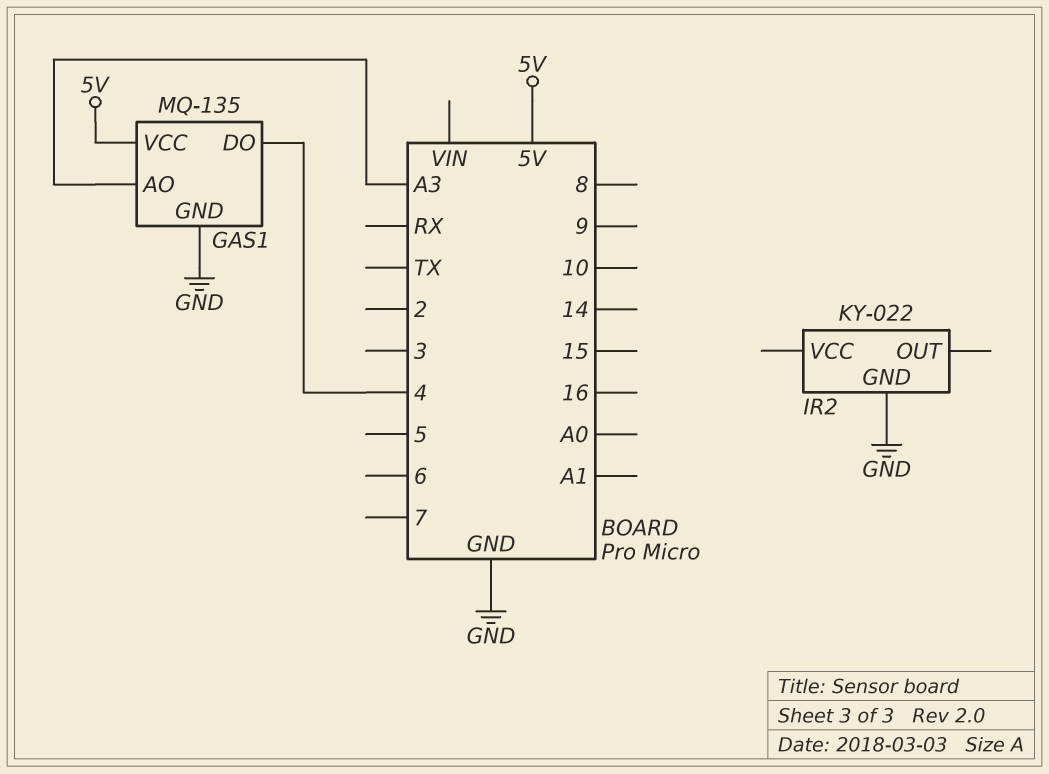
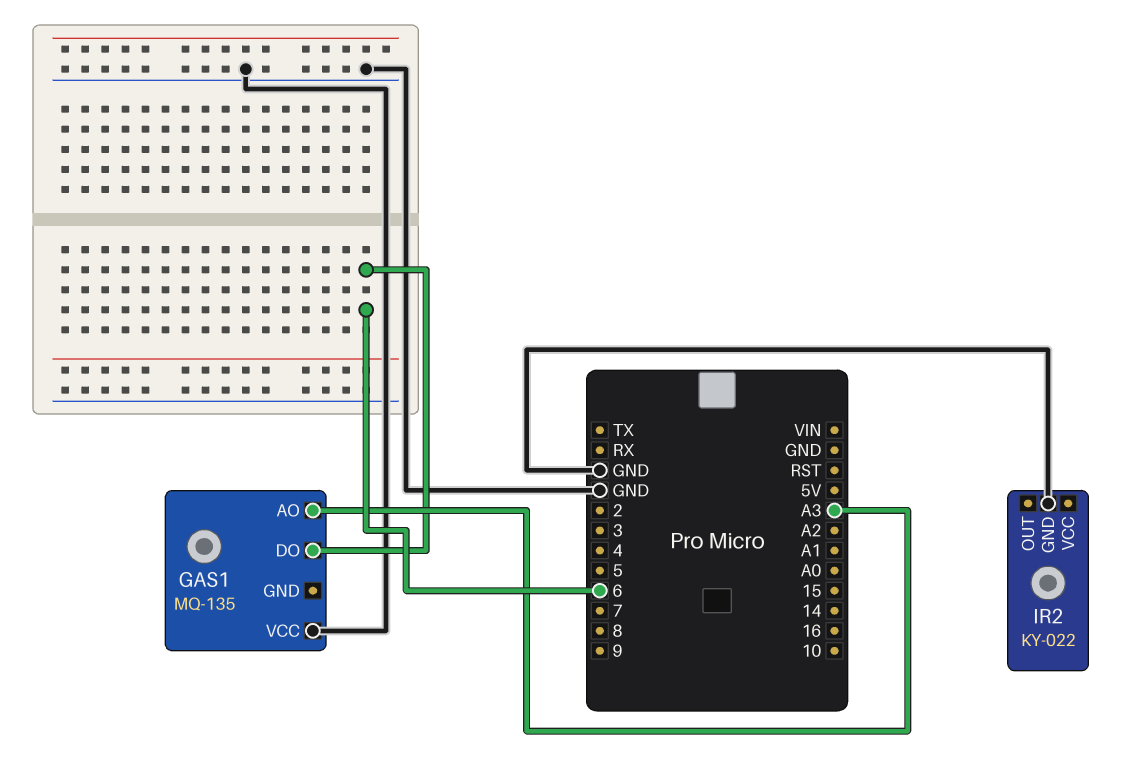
GAS1 pin DO: 4 -> 6
GAS1 pin GND: GND -> none
GAS1 pin VCC: 5V -> GND

